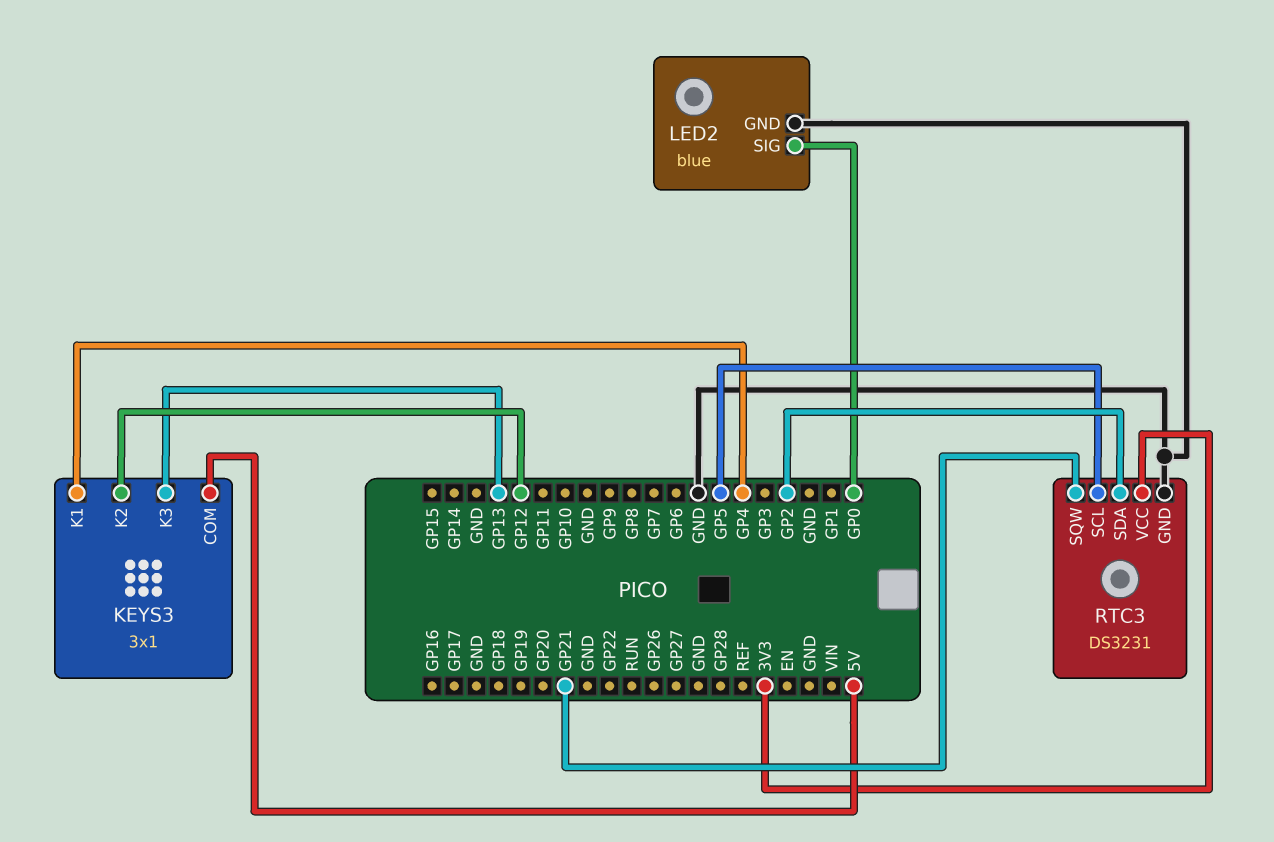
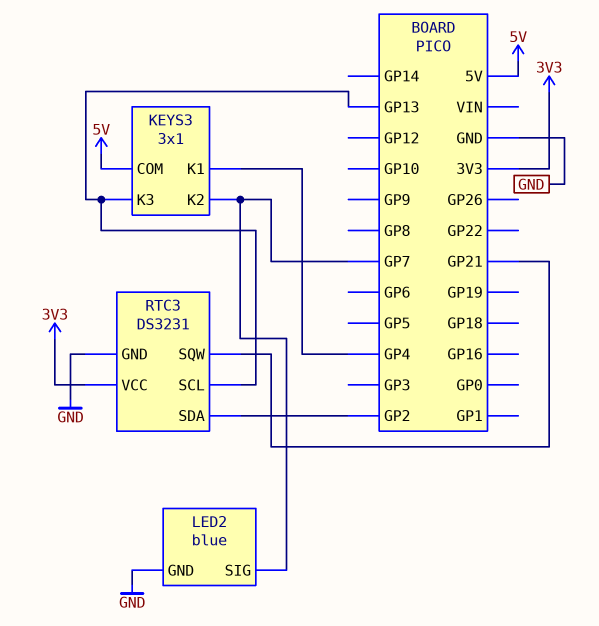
KEYS3 pin K2: GP12 -> GP7
LED2 pin SIG: GP0 -> GP7
RTC3 pin SCL: GP5 -> GP13

